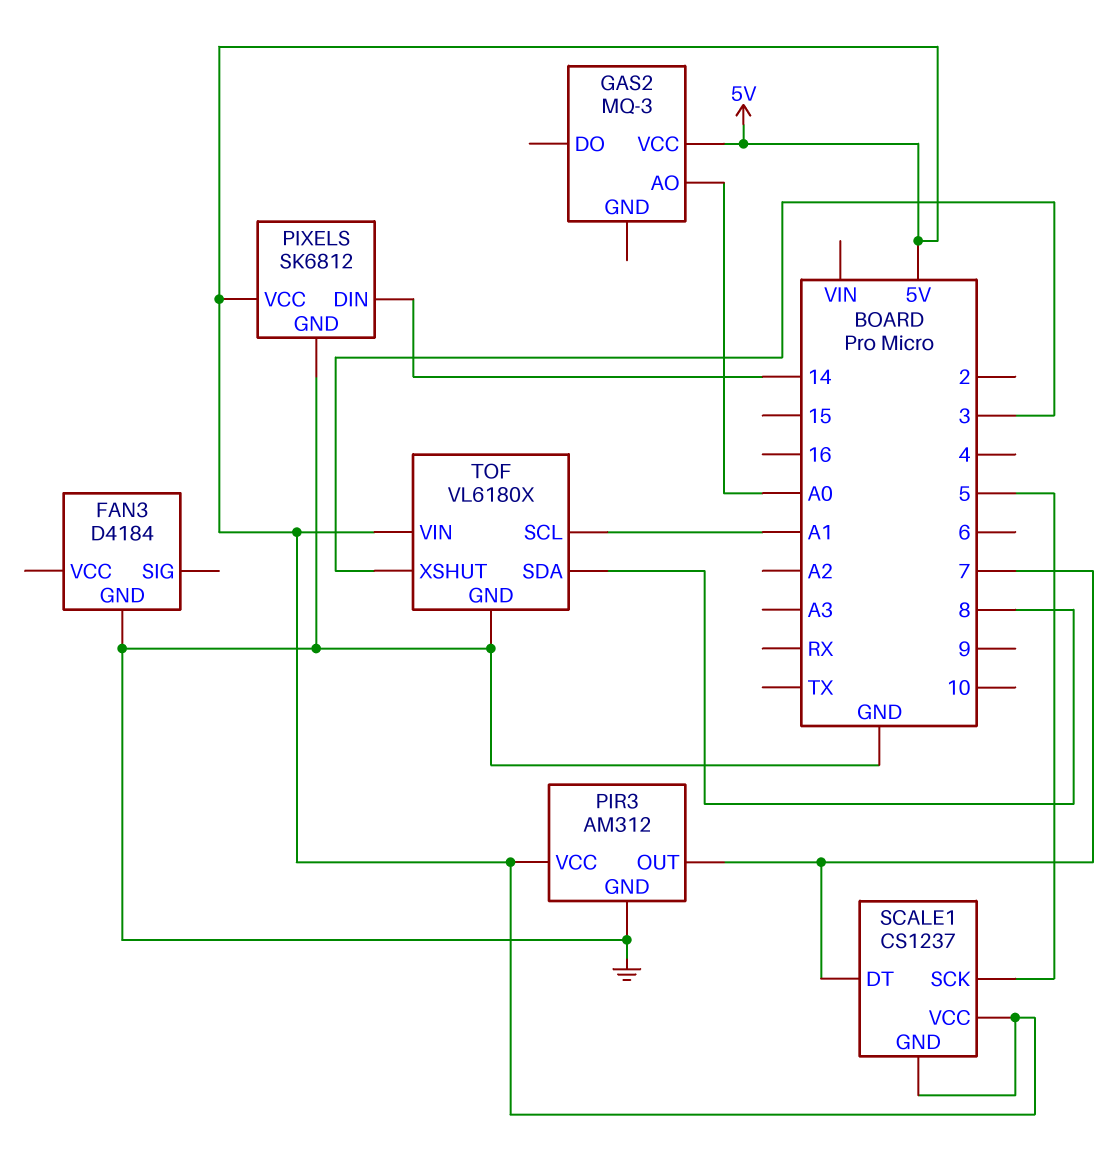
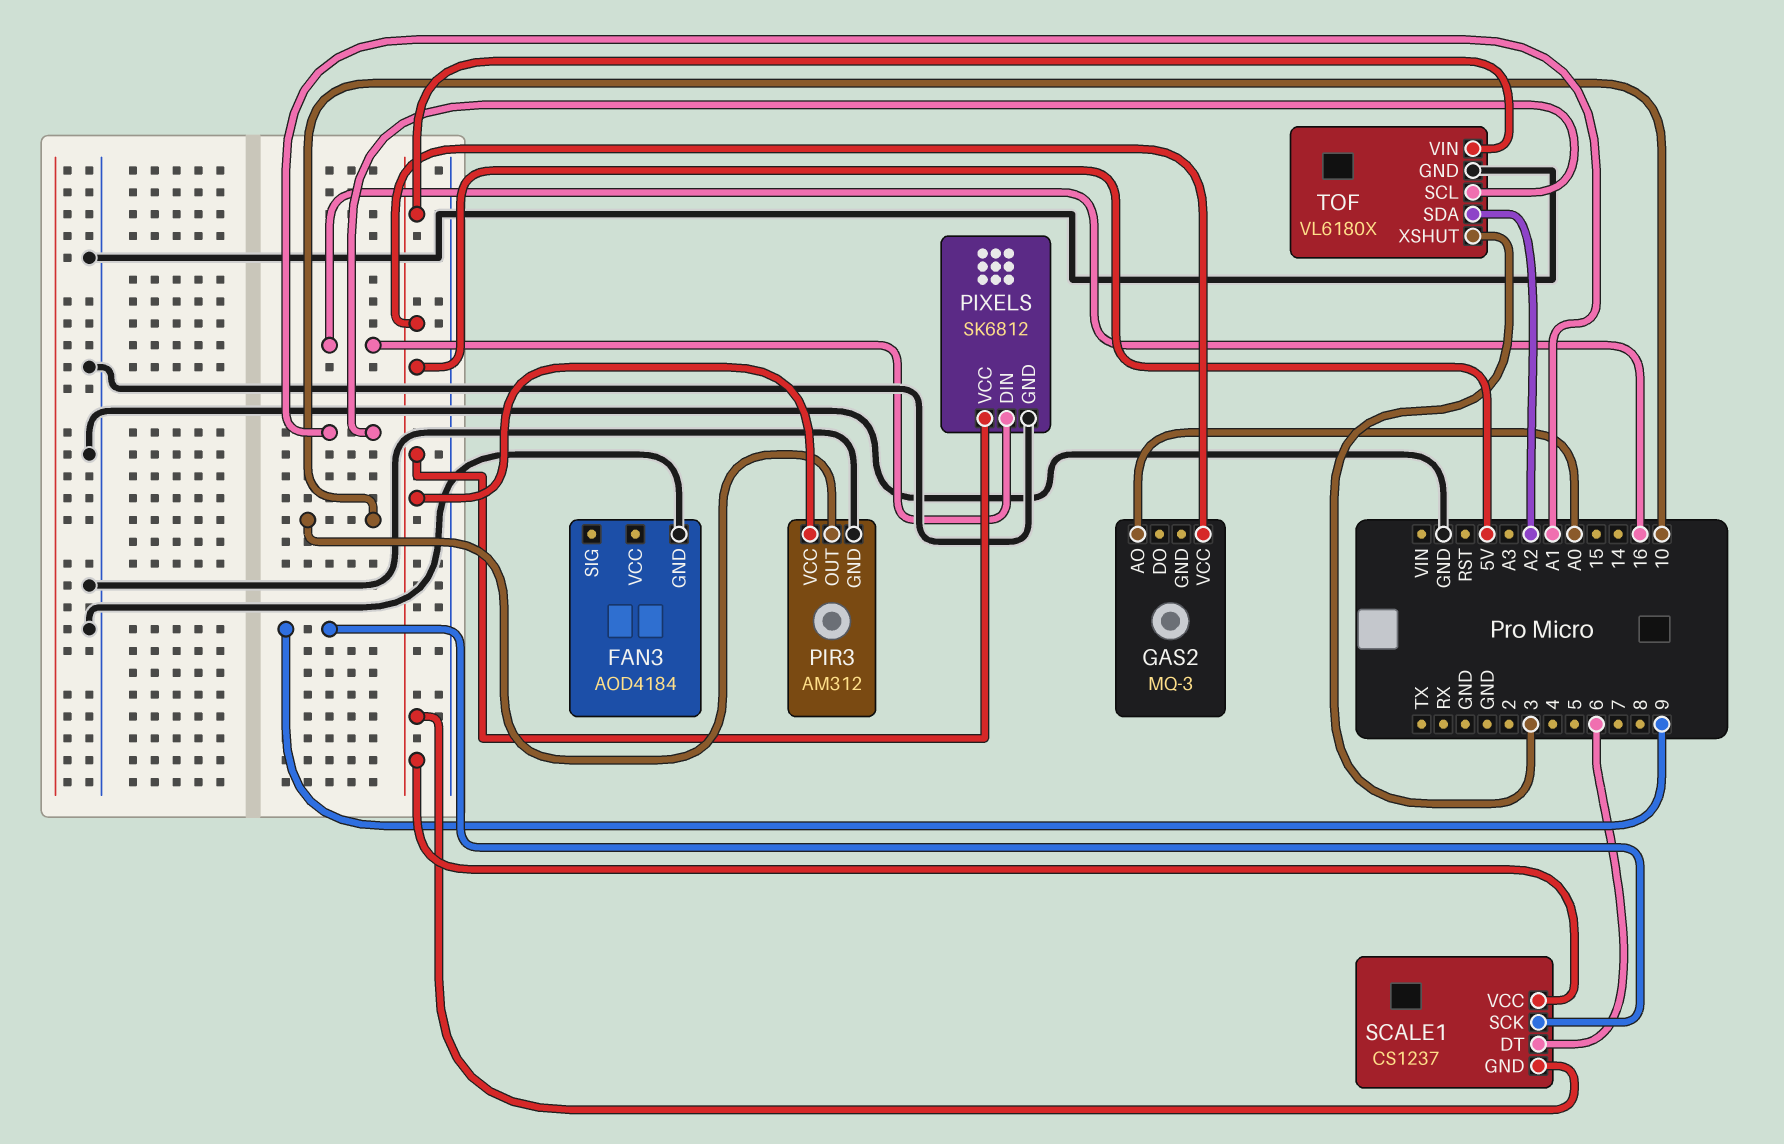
FAN3: D4184 -> AOD4184
PIR3 pin OUT: 7 -> 10
PIXELS pin DIN: 14 -> 16
SCALE1 pin DT: 7 -> 6
SCALE1 pin SCK: 5 -> 9
TOF pin SDA: 8 -> A2

